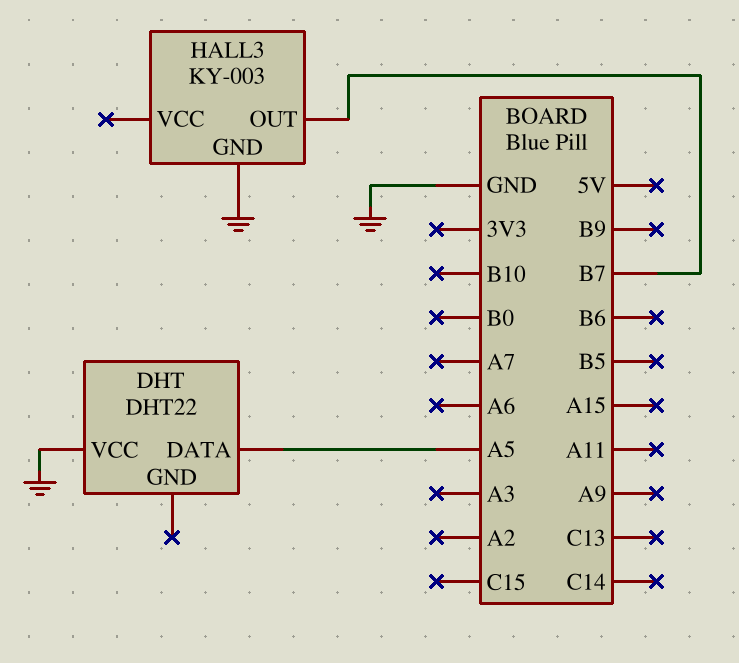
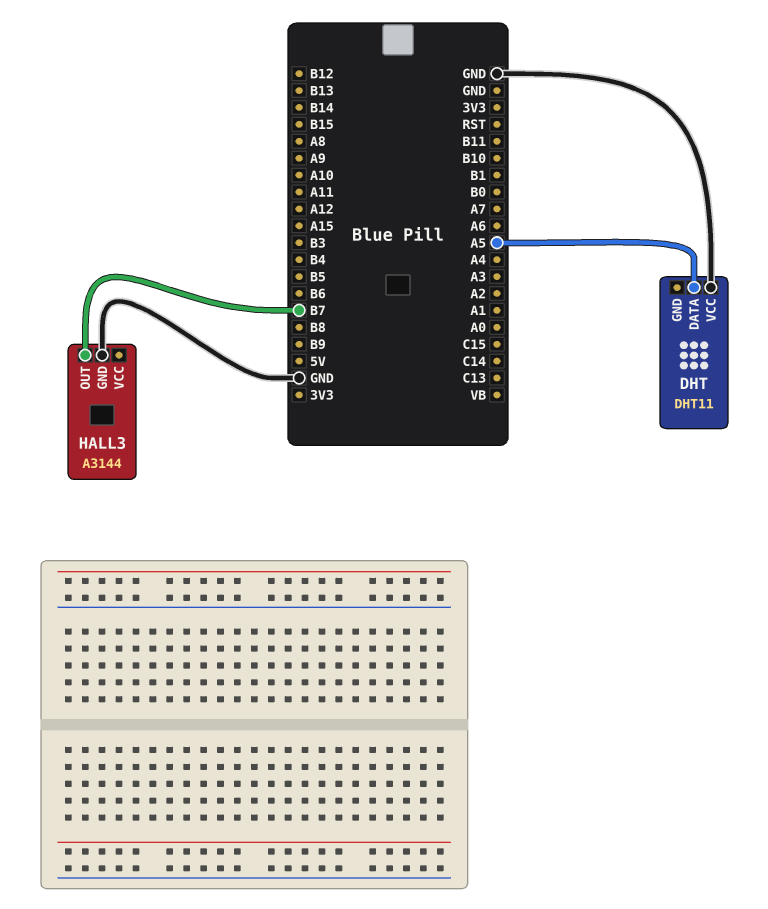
DHT: DHT22 -> DHT11
HALL3: KY-003 -> A3144

